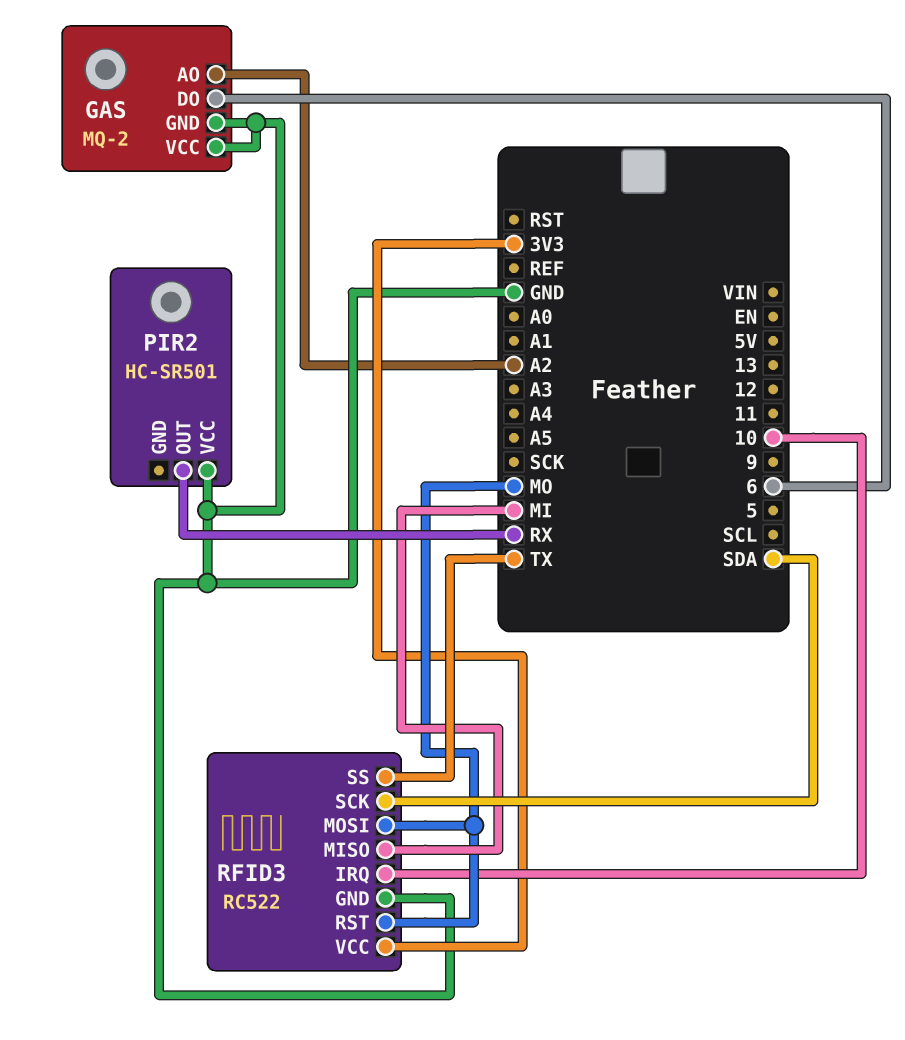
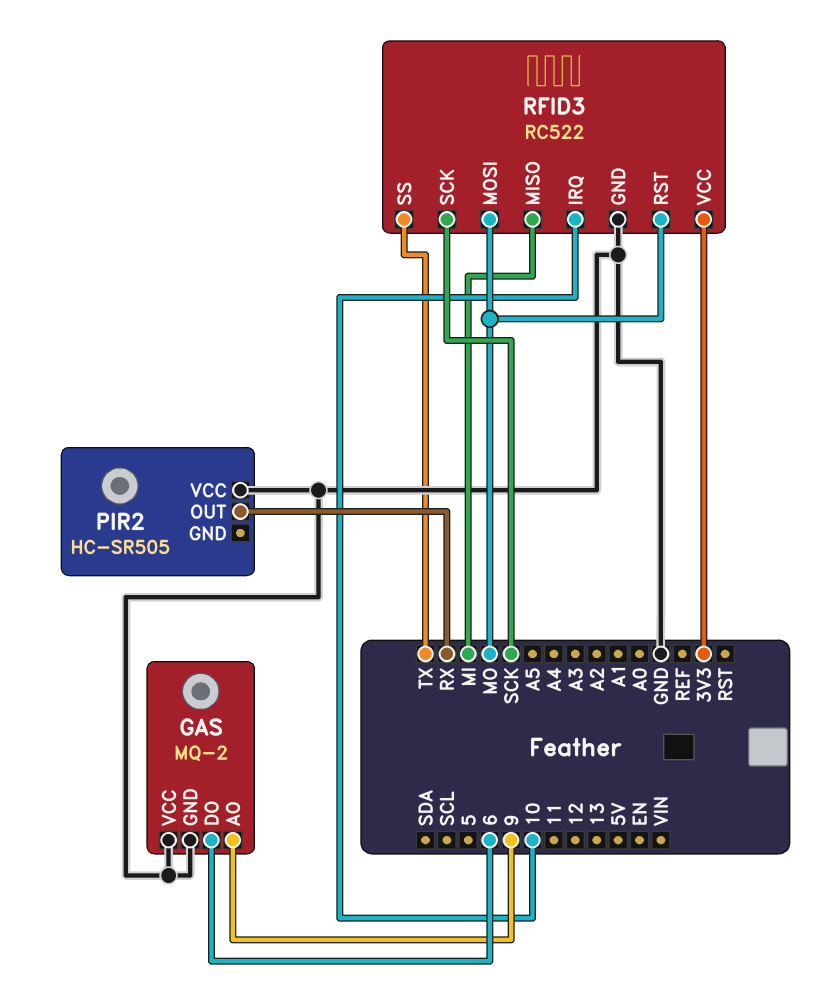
GAS pin AO: A2 -> 9
PIR2: HC-SR501 -> HC-SR505
RFID3 pin SCK: SDA -> SCK

